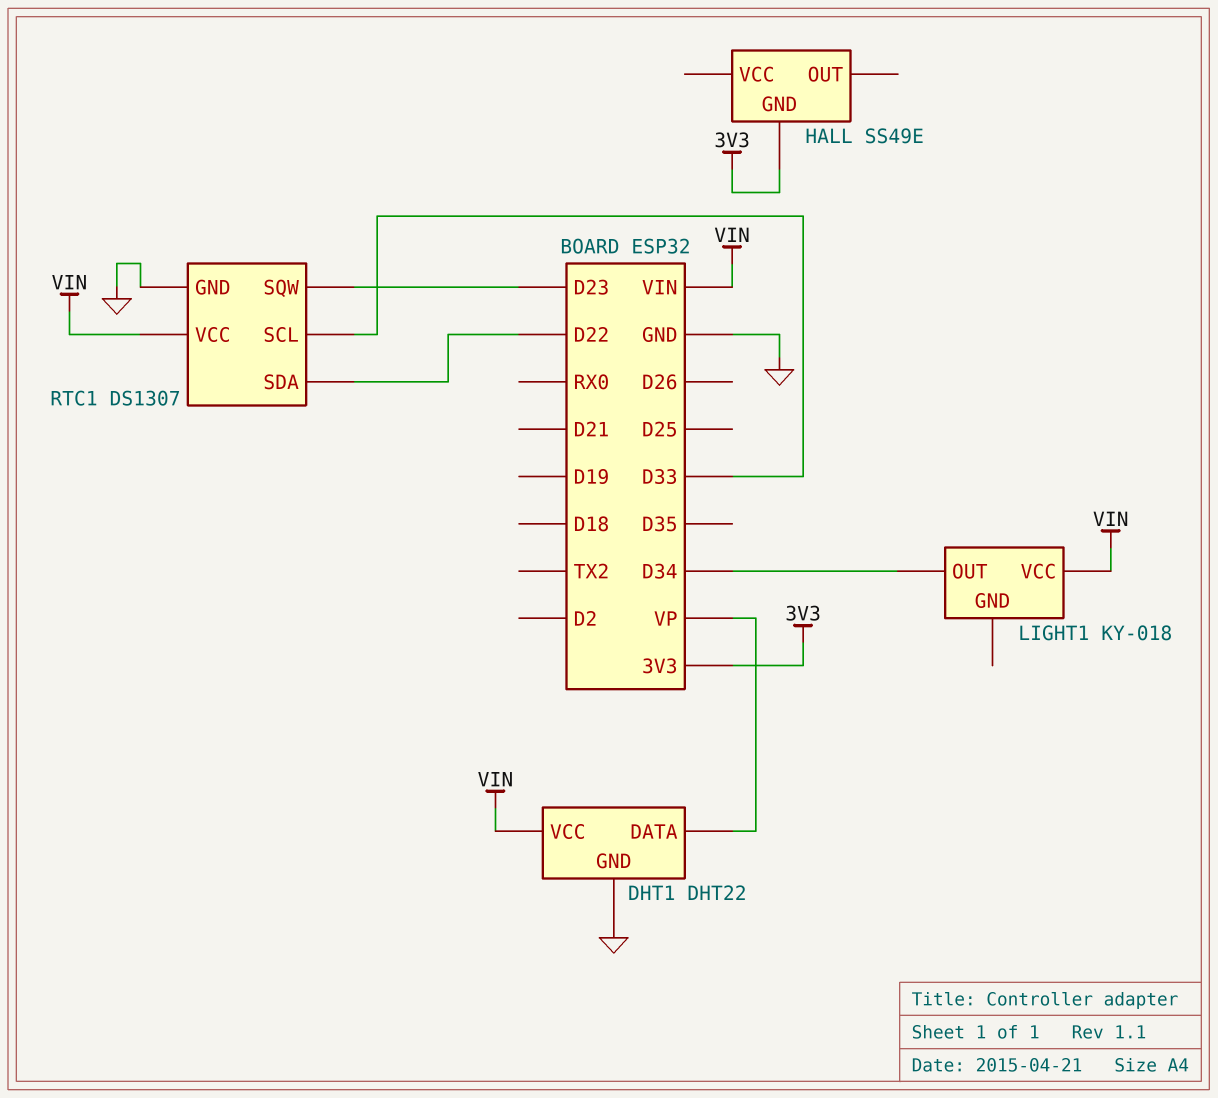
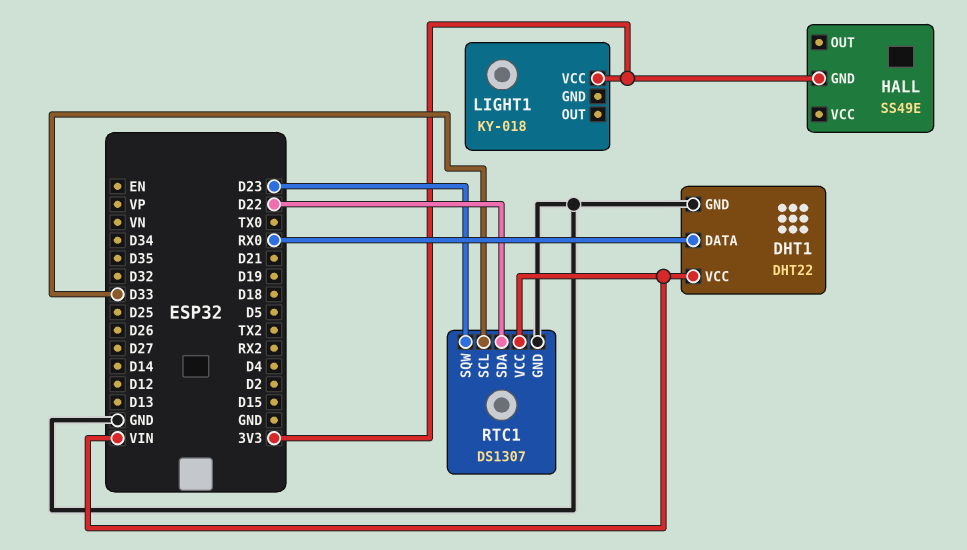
DHT1 pin DATA: VP -> RX0
LIGHT1 pin OUT: D34 -> none
LIGHT1 pin VCC: VIN -> 3V3

